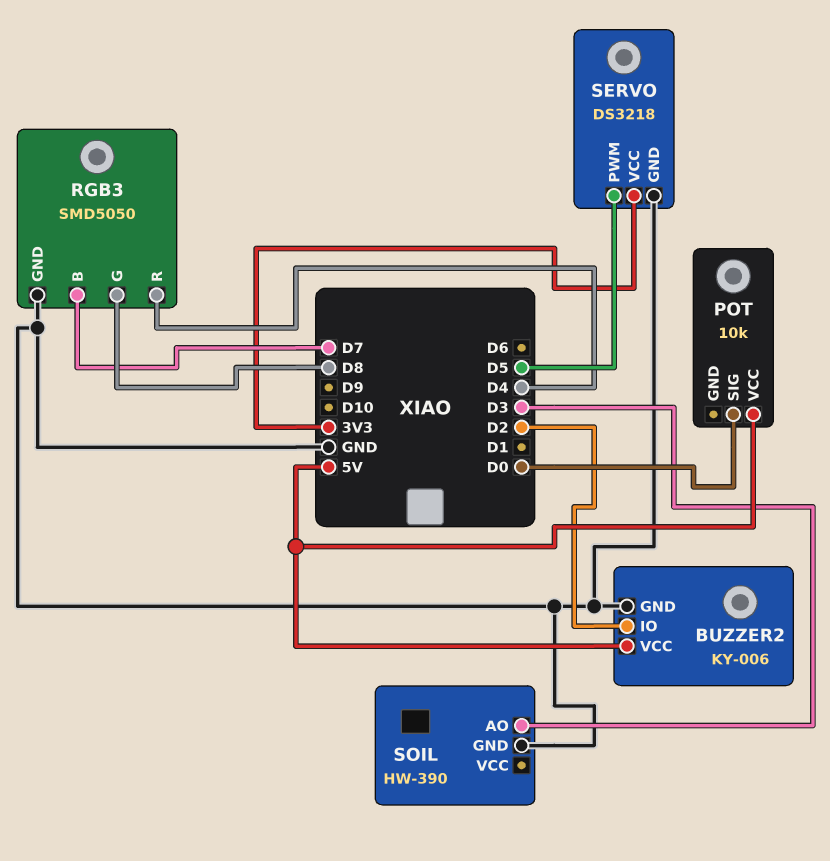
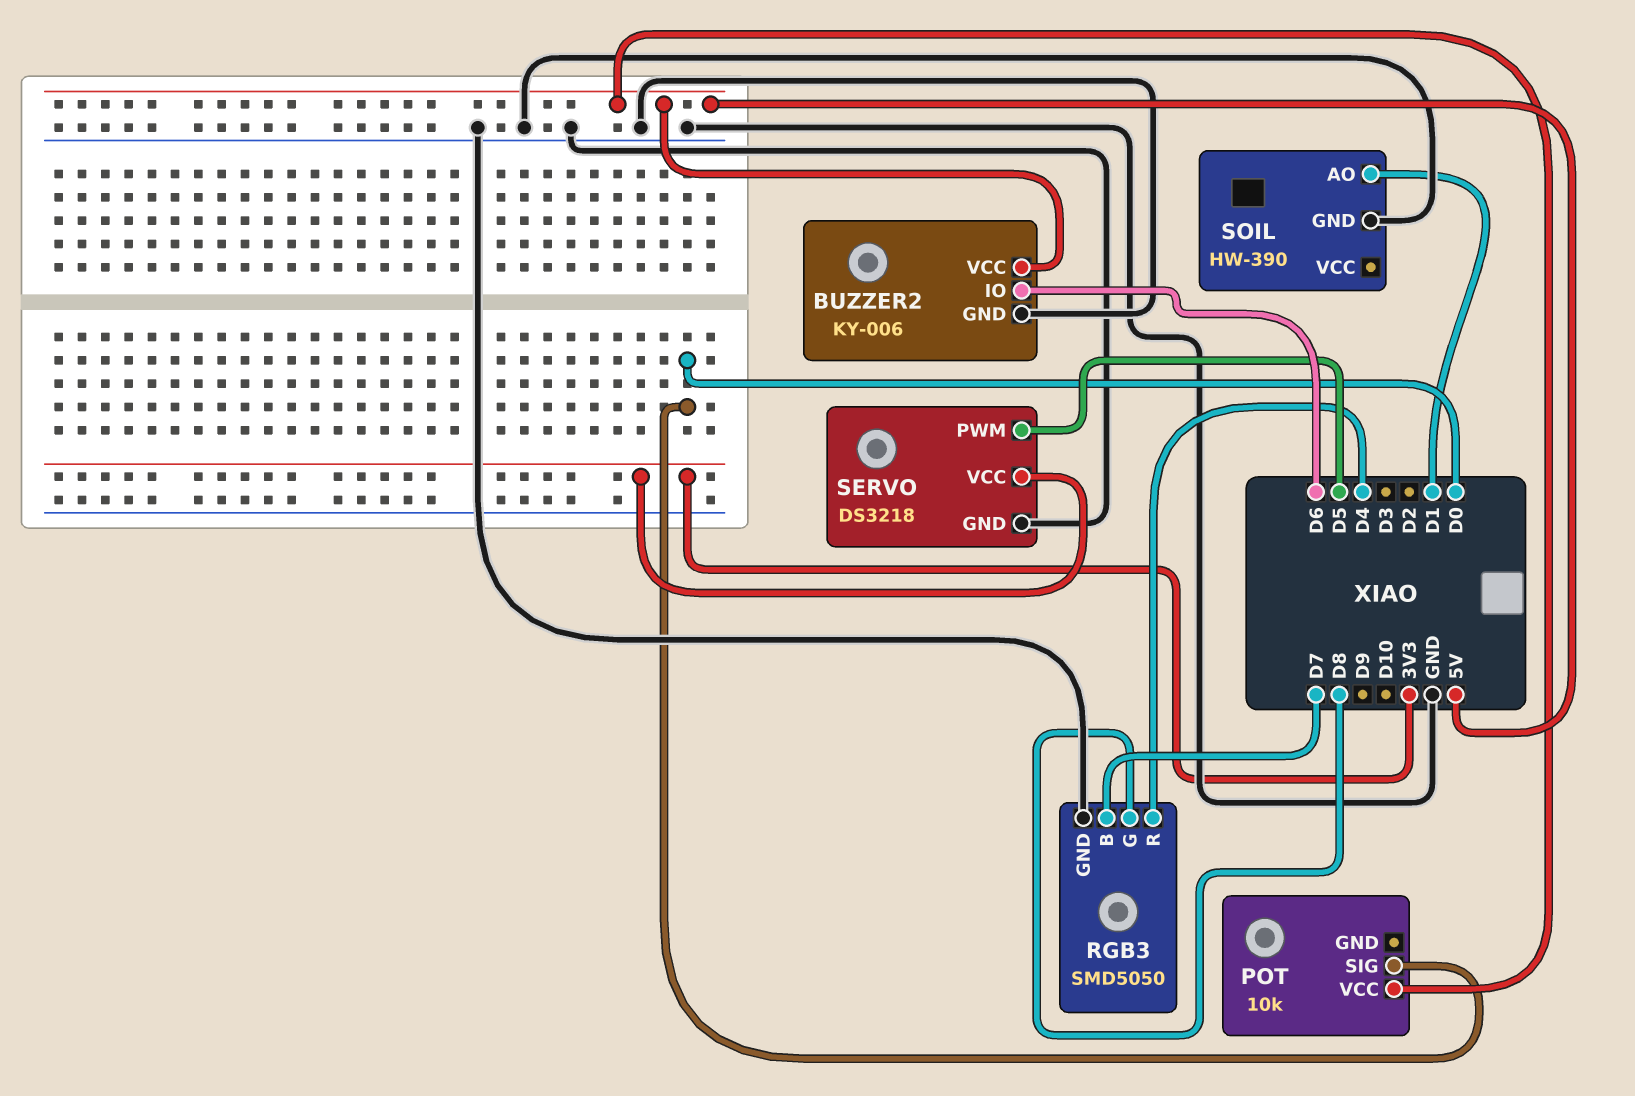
BUZZER2 pin IO: D2 -> D6
SOIL pin AO: D3 -> D1

